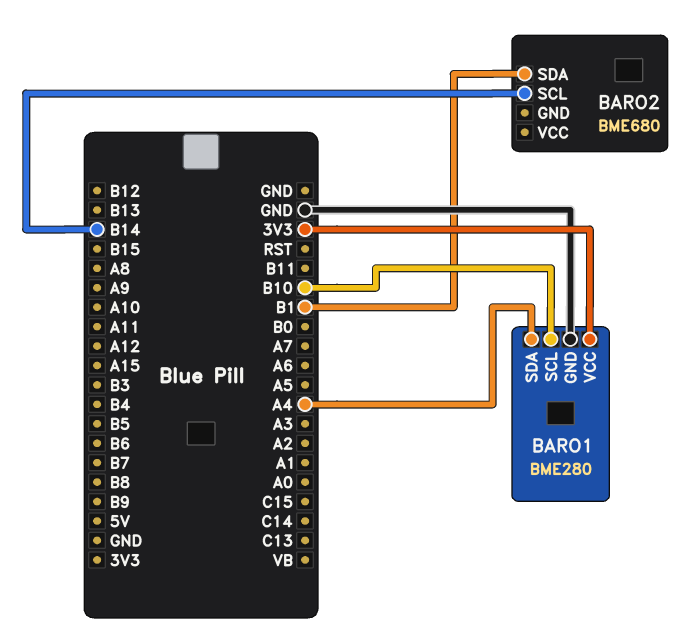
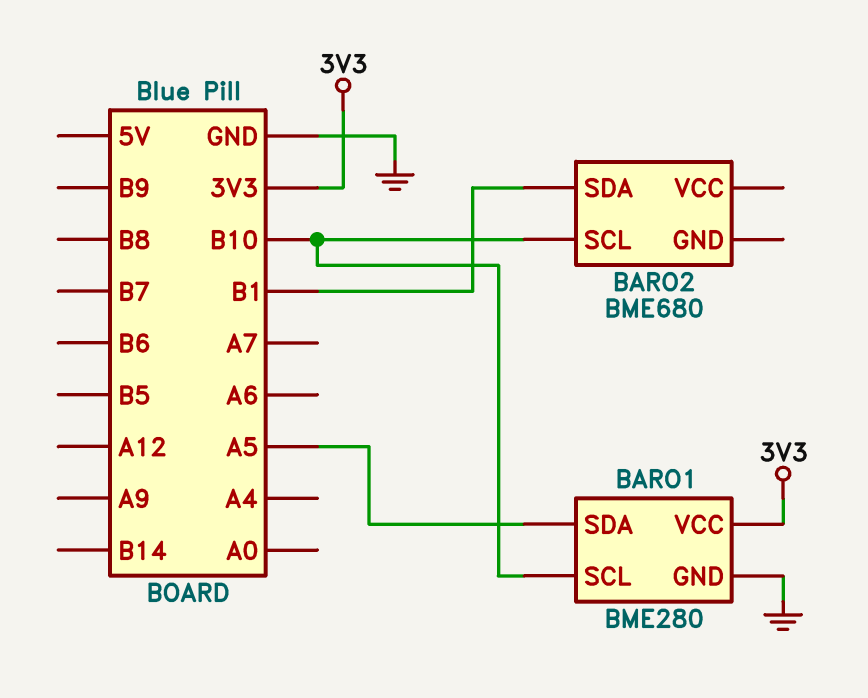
BARO1 pin SDA: A4 -> A5
BARO2 pin SCL: B14 -> B10

